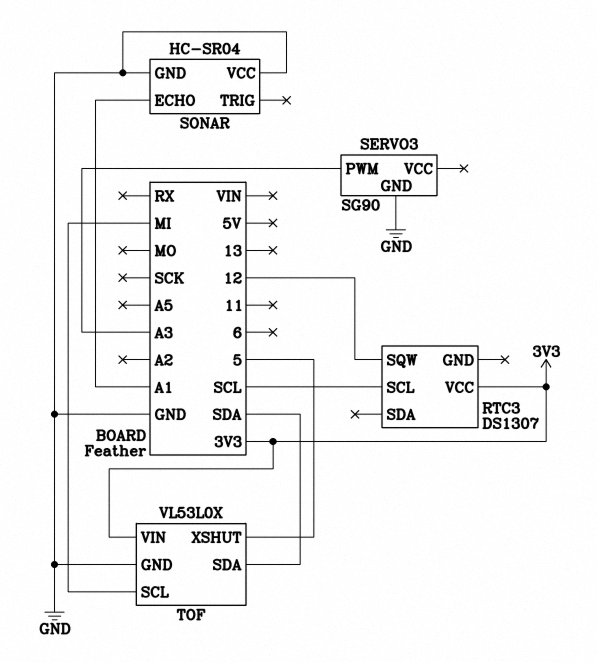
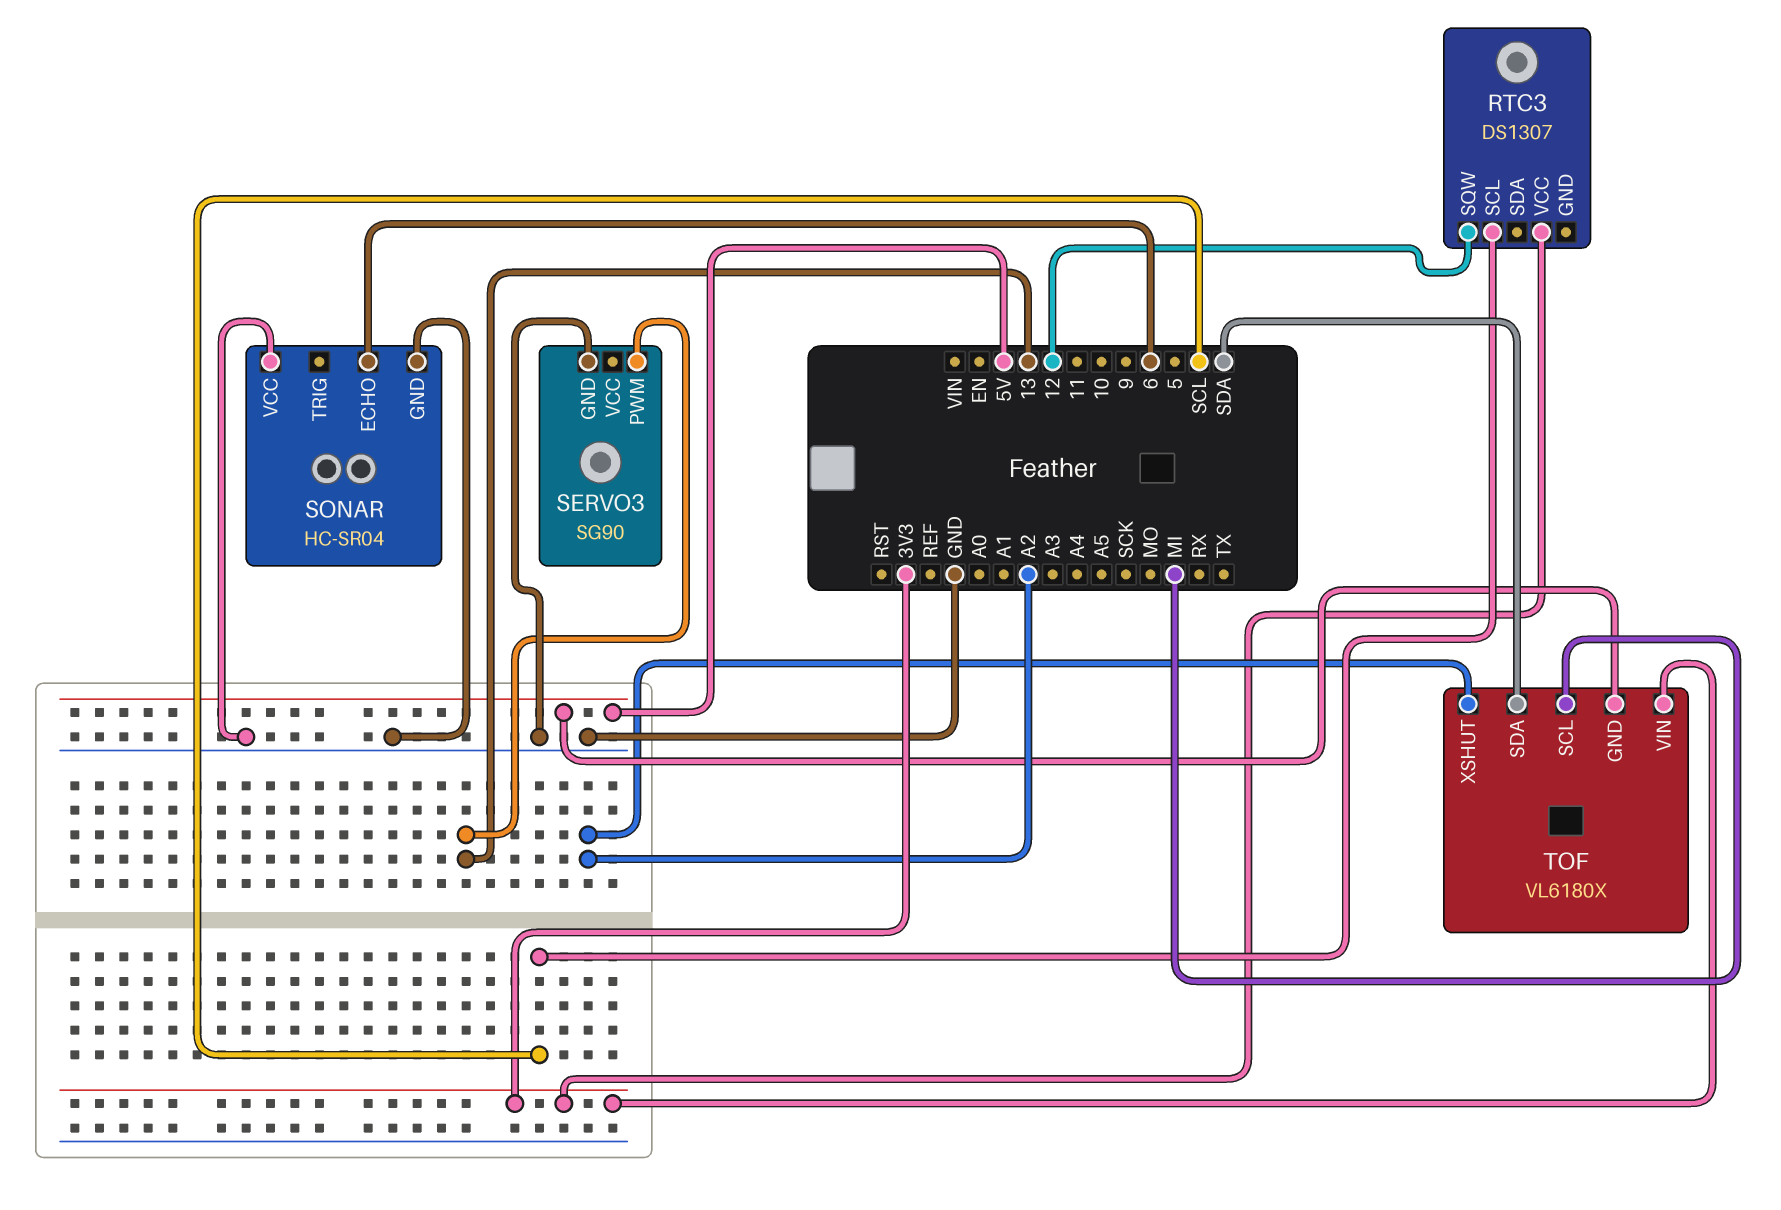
SERVO3 pin PWM: A3 -> 13
SONAR pin ECHO: A1 -> 6
TOF: VL53L0X -> VL6180X
TOF pin GND: GND -> 5V
TOF pin XSHUT: 5 -> A2

